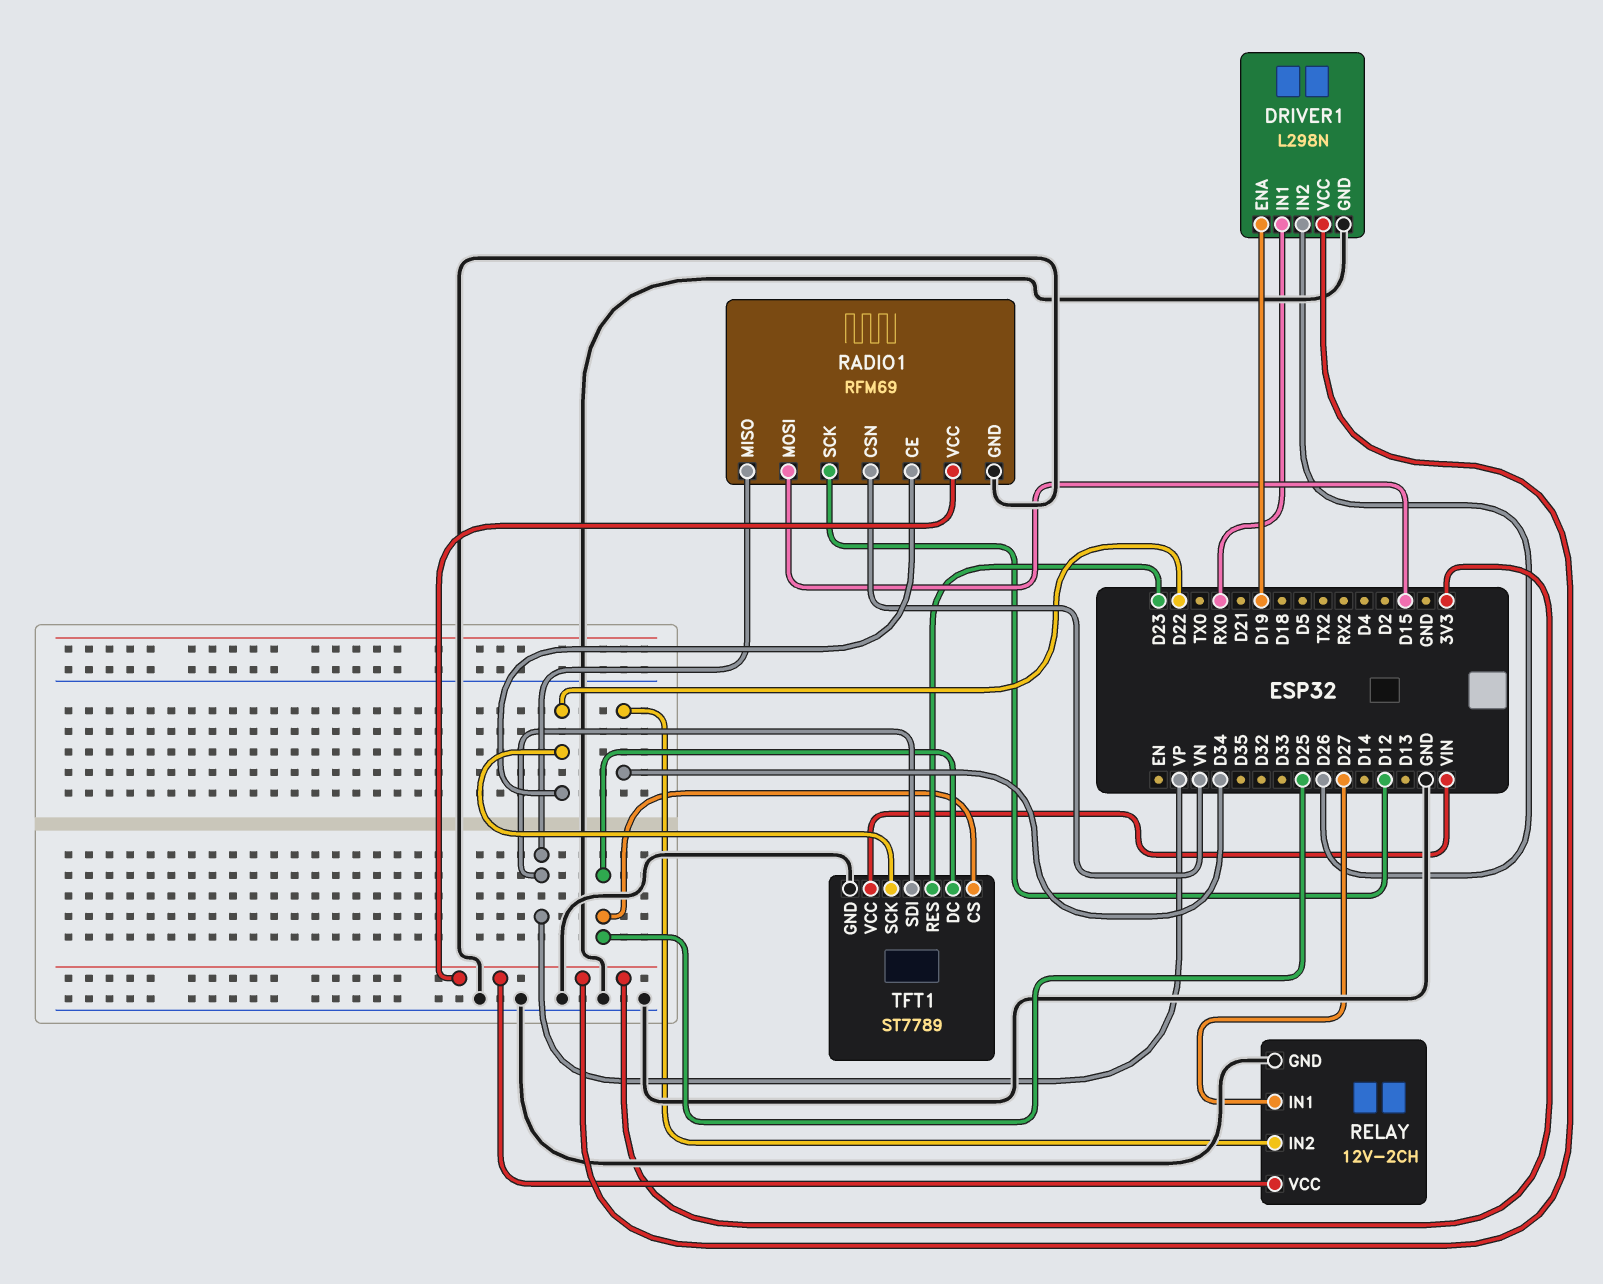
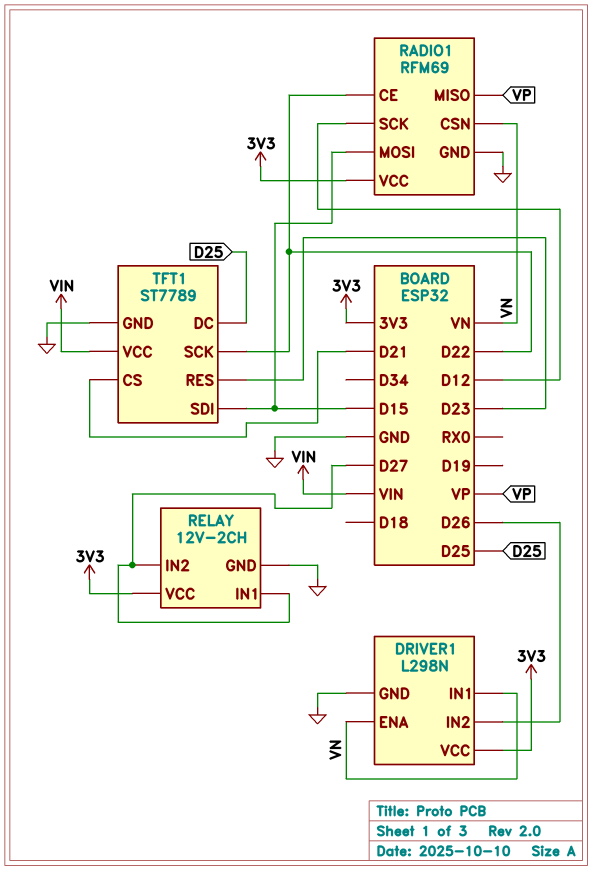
DRIVER1 pin ENA: D19 -> VN
DRIVER1 pin IN1: RX0 -> VN
RELAY pin IN2: D34 -> D27
TFT1 pin CS: D25 -> D21
TFT1 pin SDI: VP -> D15

